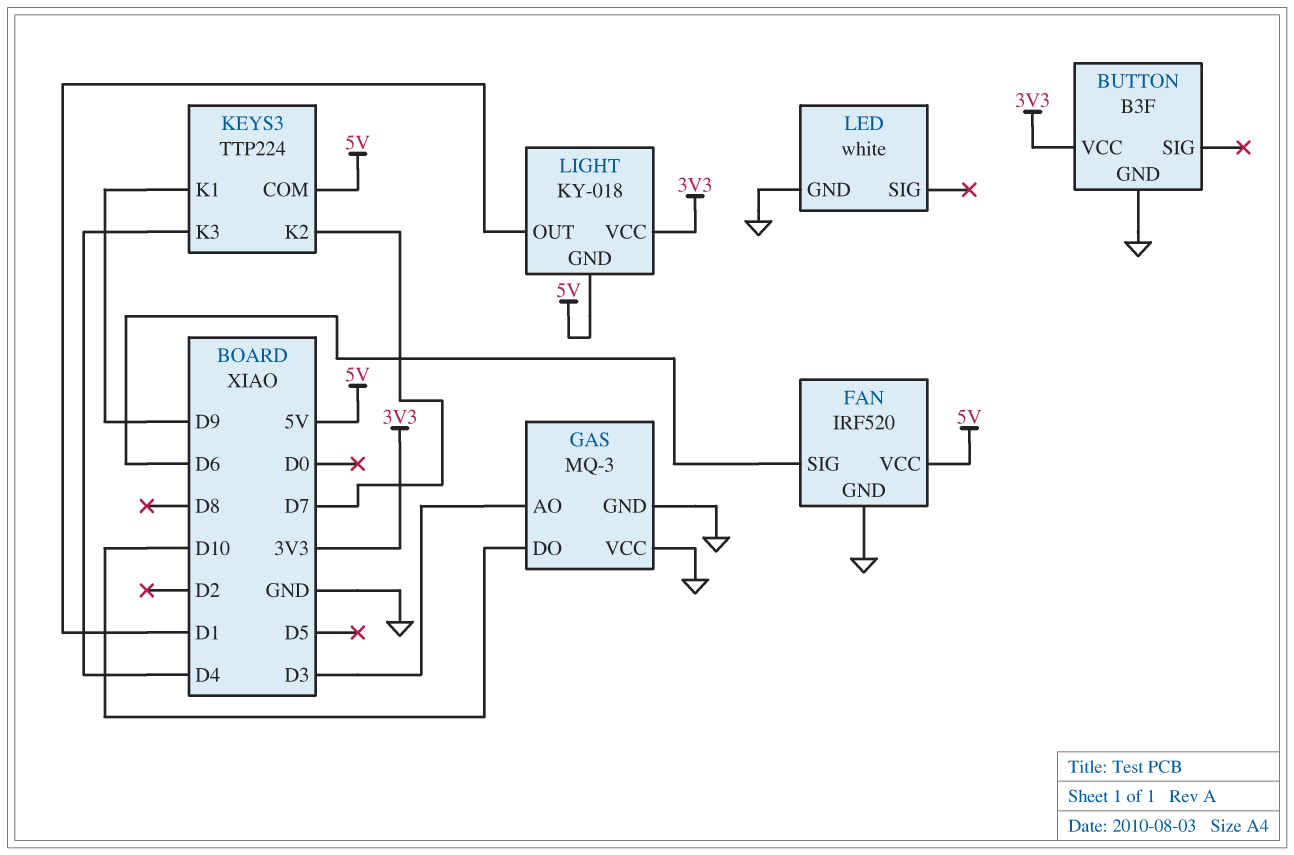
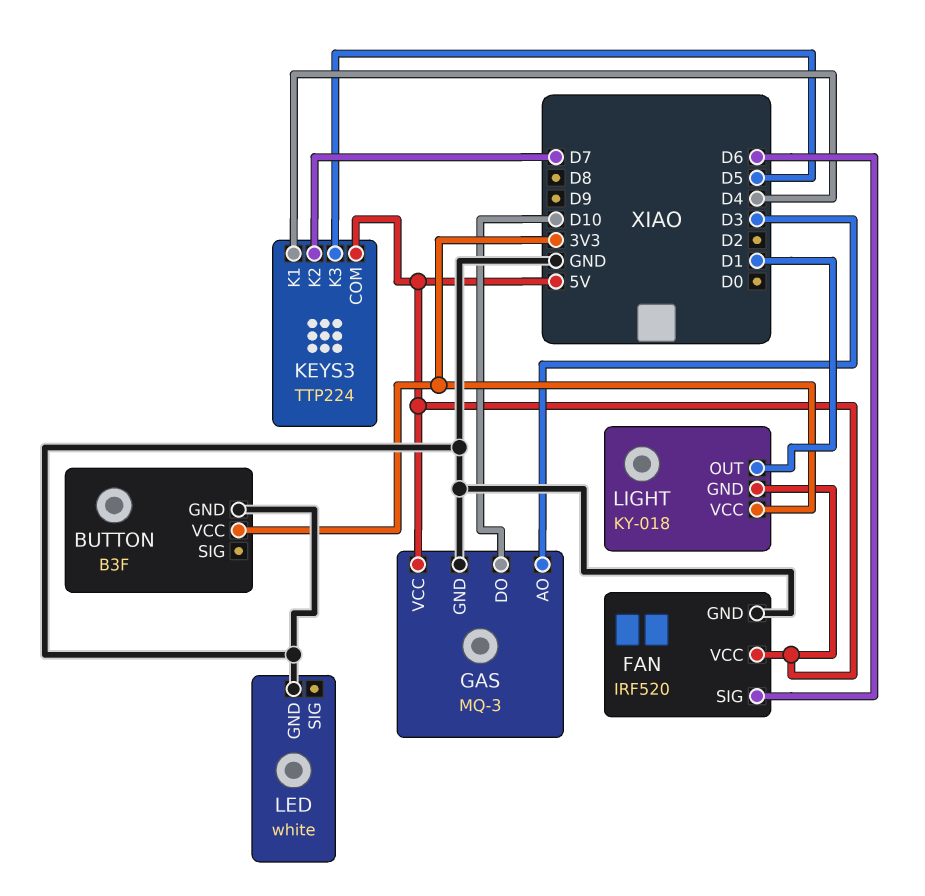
GAS pin VCC: GND -> 5V
KEYS3 pin K1: D9 -> D4
KEYS3 pin K3: D4 -> D5

